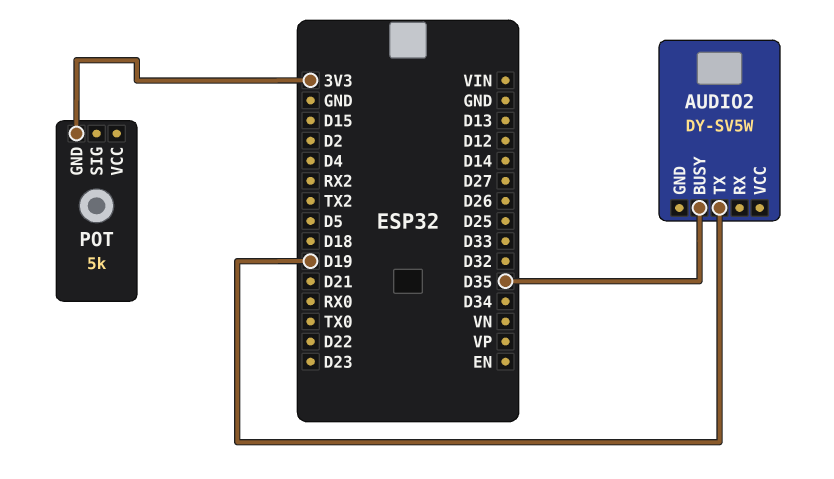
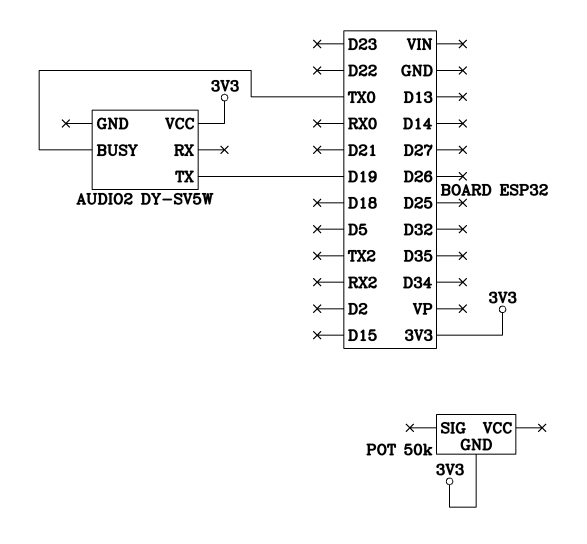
AUDIO2 pin BUSY: D35 -> TX0
AUDIO2 pin VCC: none -> 3V3
POT: 5k -> 50k

